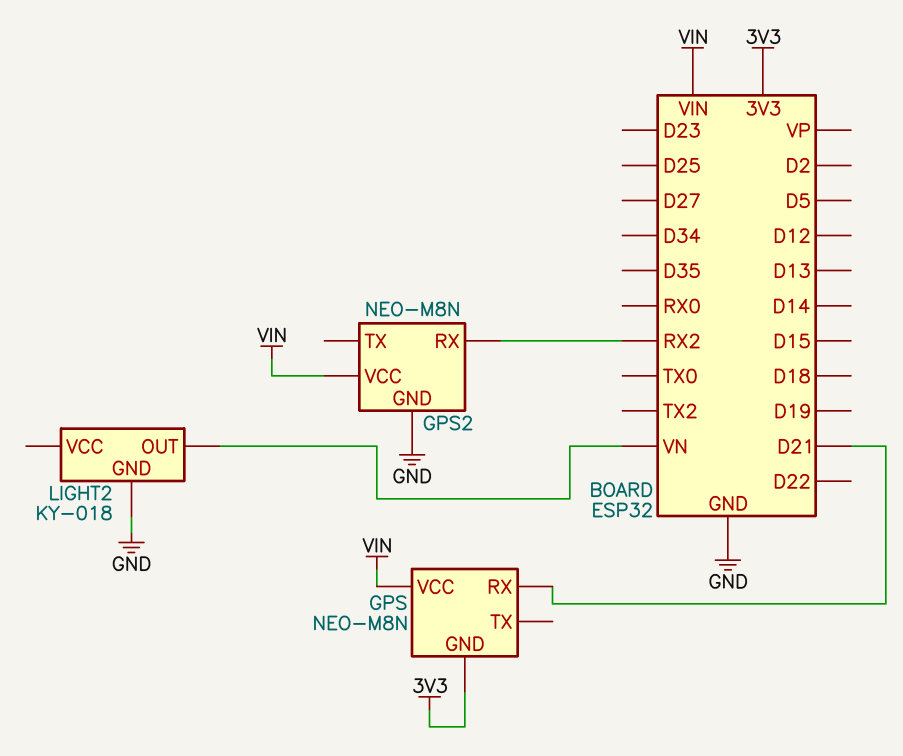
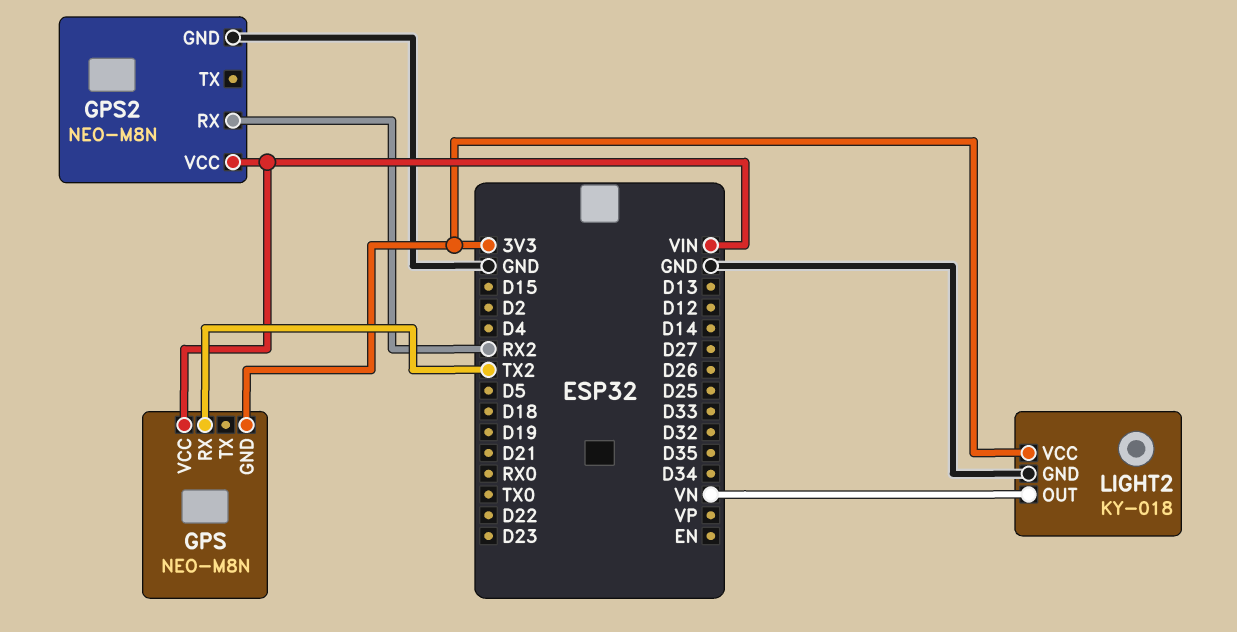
GPS pin RX: D21 -> TX2
LIGHT2 pin VCC: none -> 3V3

